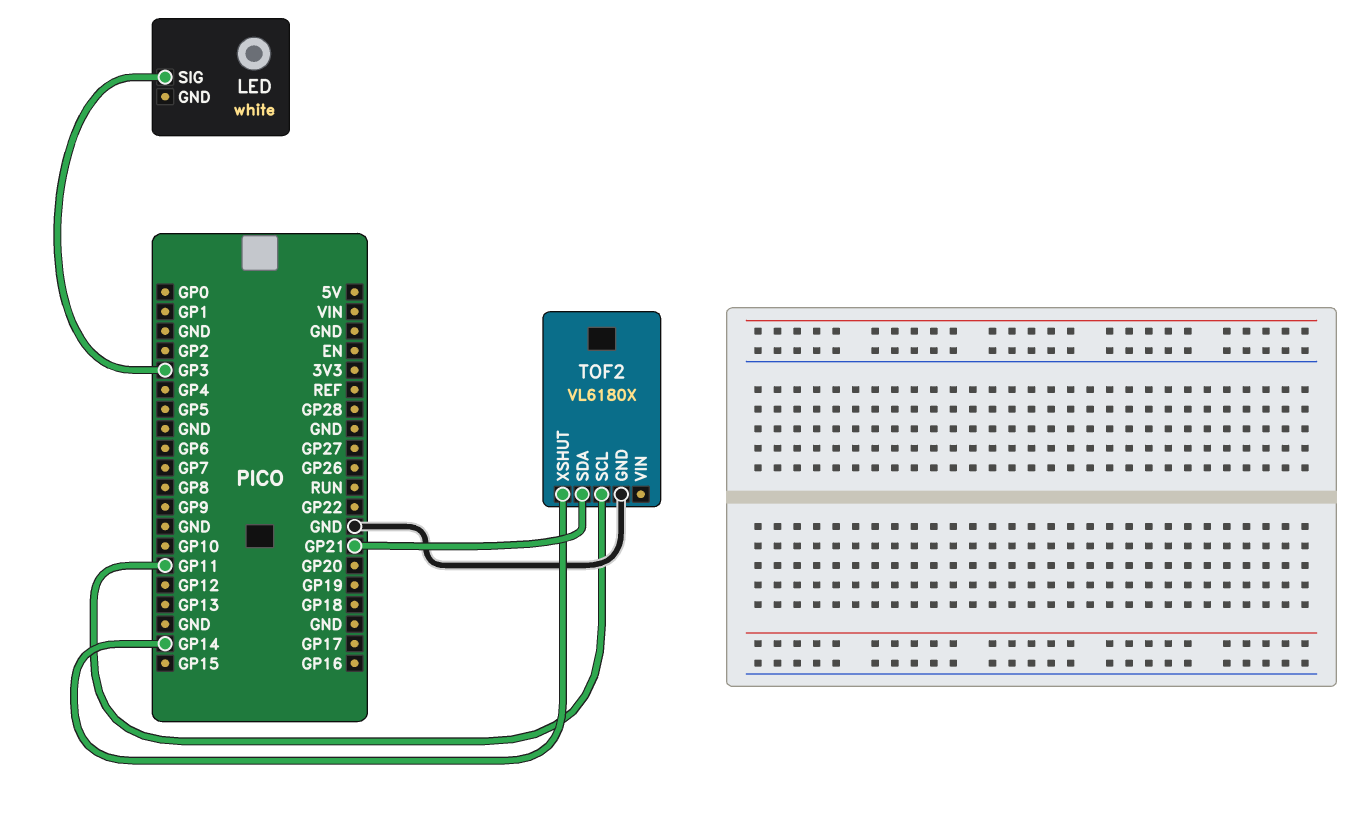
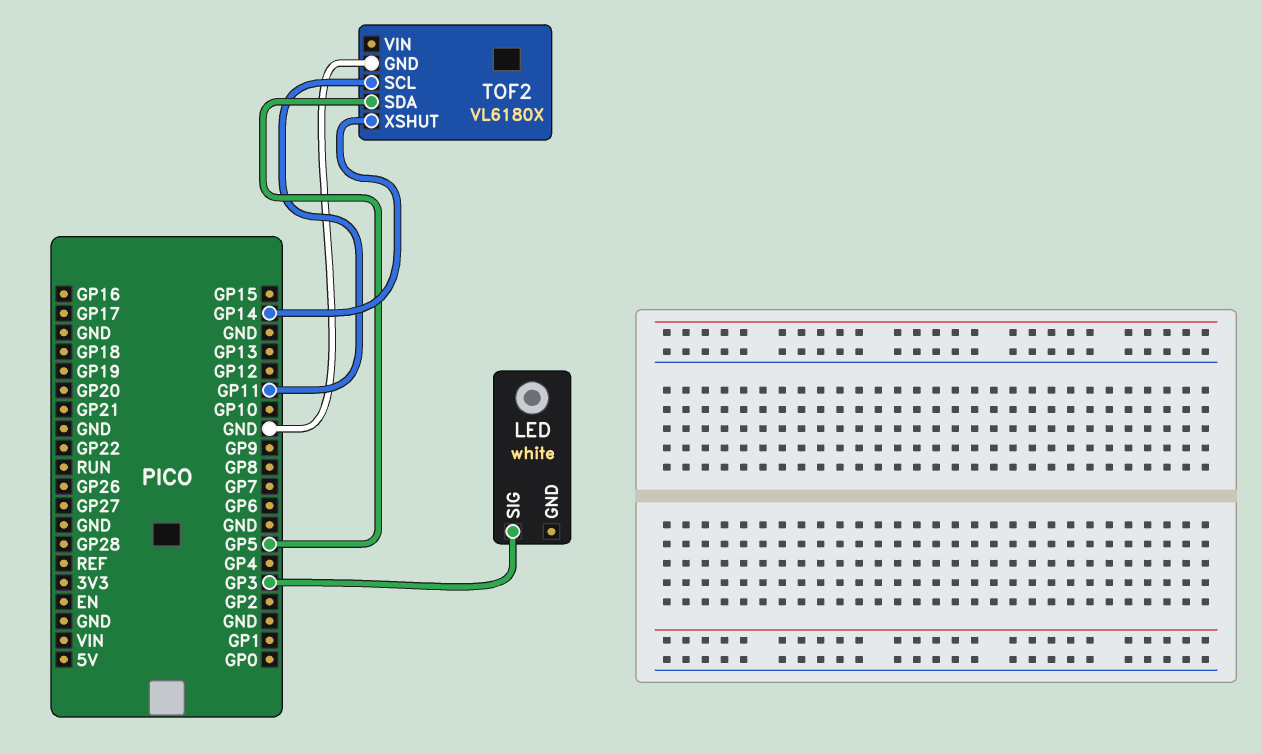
TOF2 pin SDA: GP21 -> GP5

